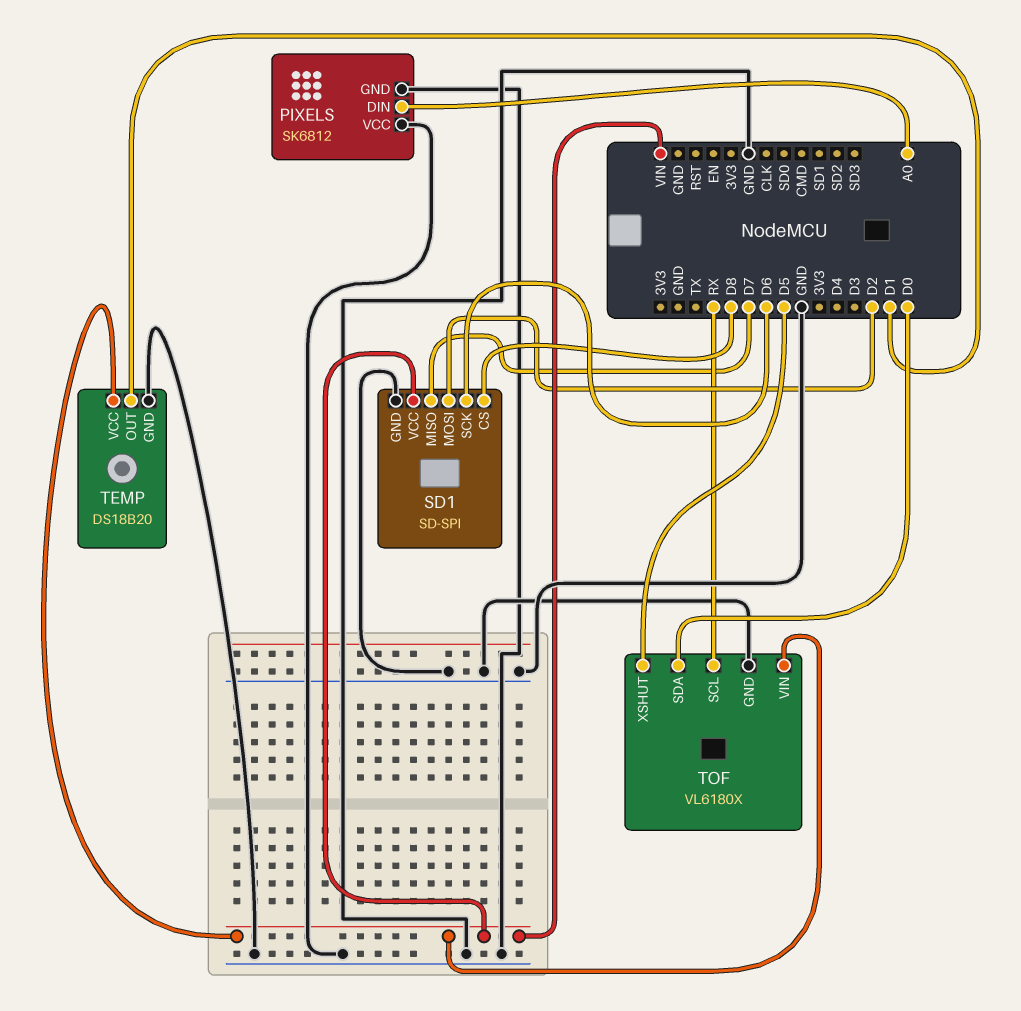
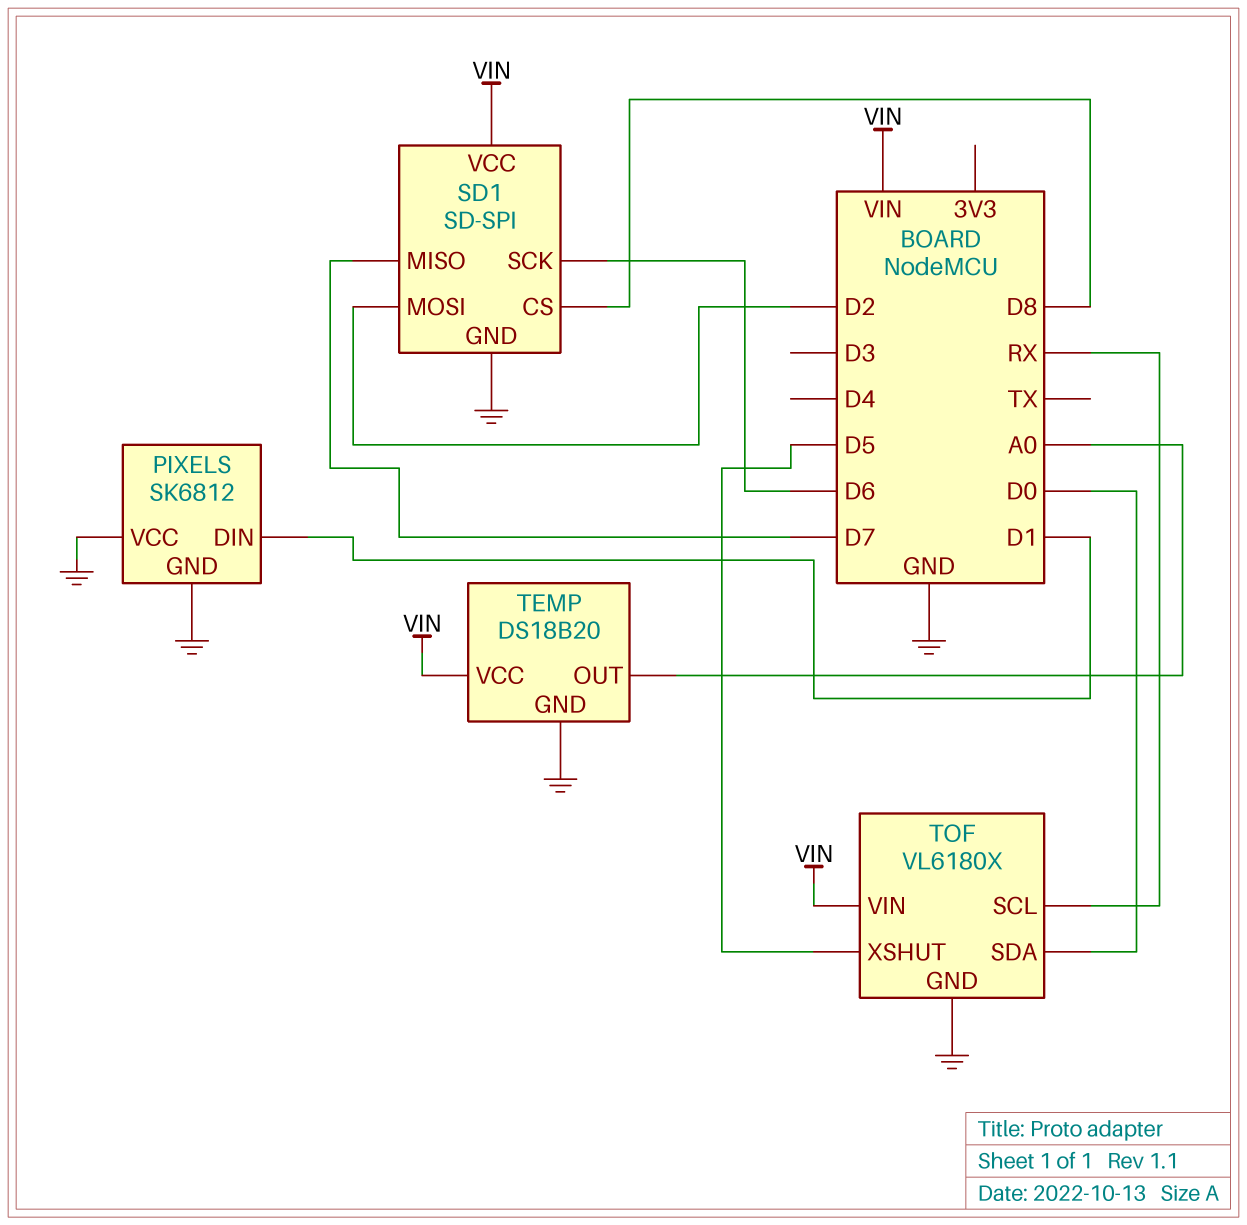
PIXELS pin DIN: A0 -> D1
TEMP pin OUT: D1 -> A0

